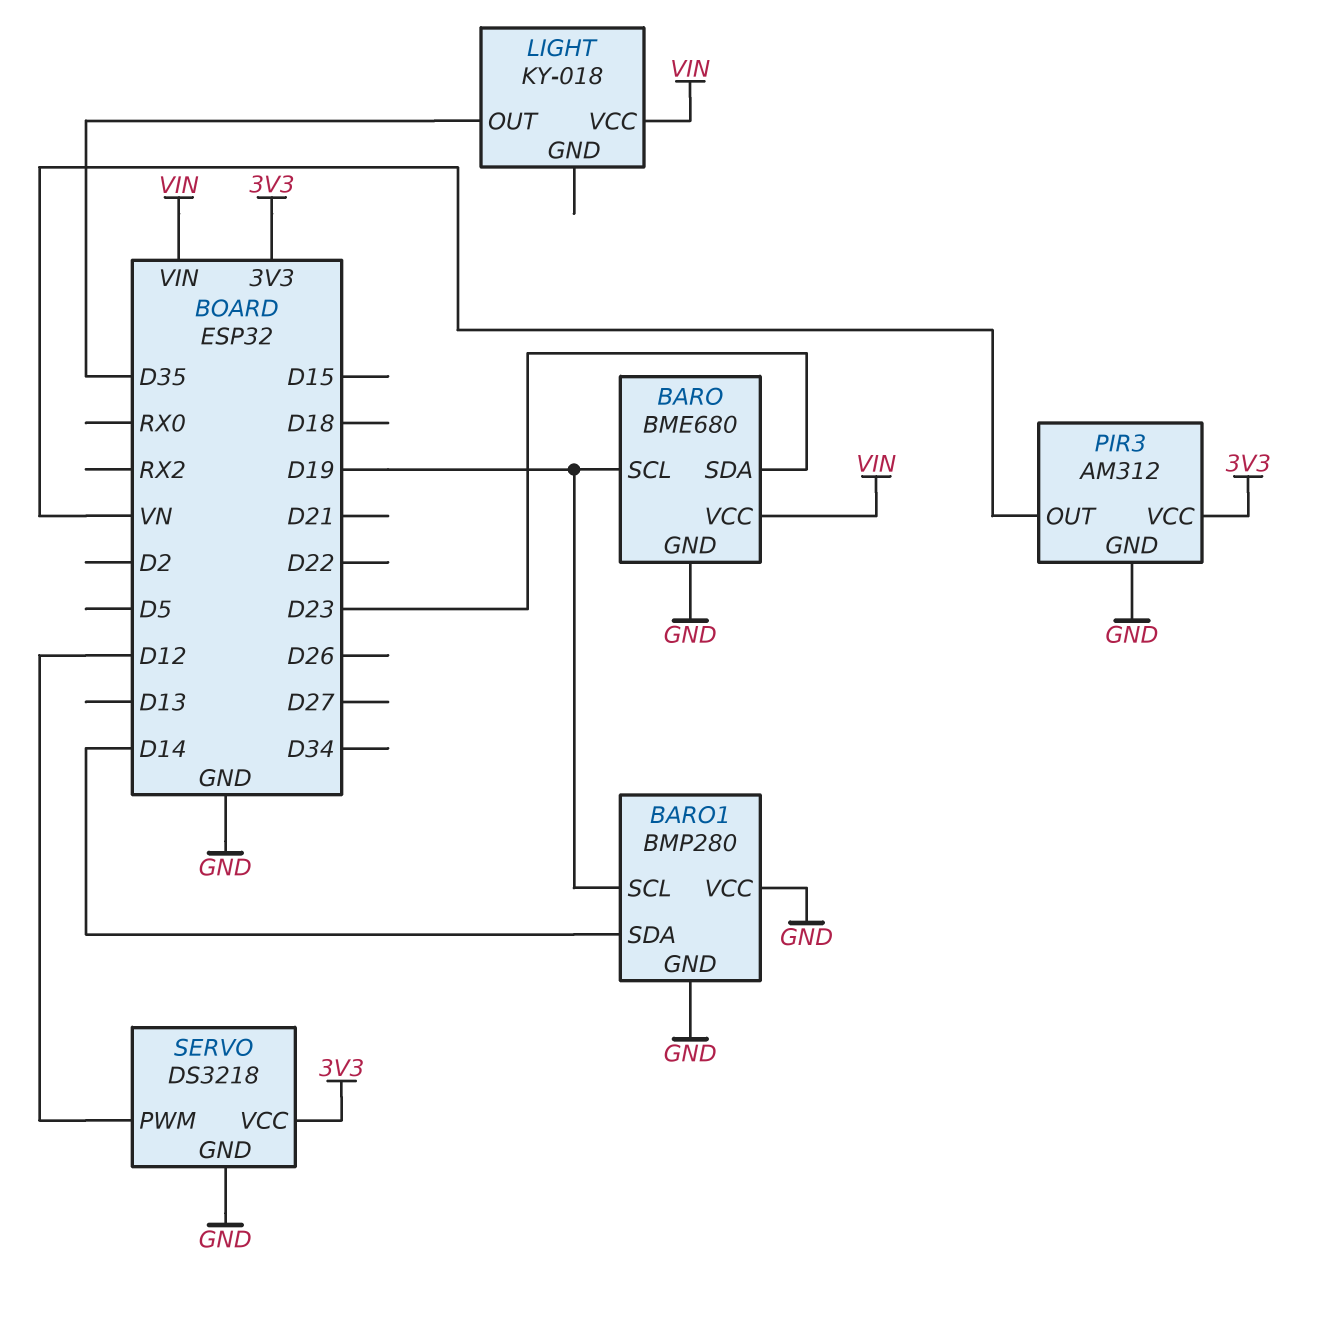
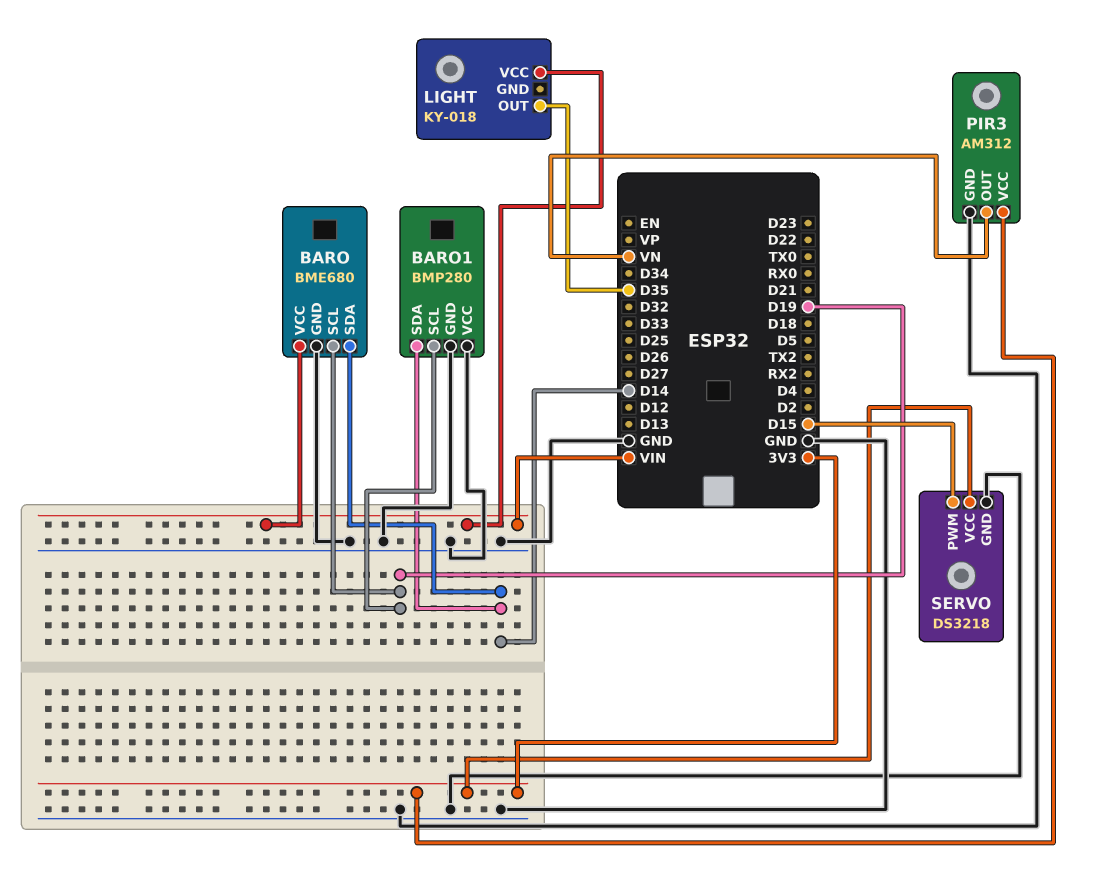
BARO pin SDA: D23 -> D14
SERVO pin PWM: D12 -> D15

